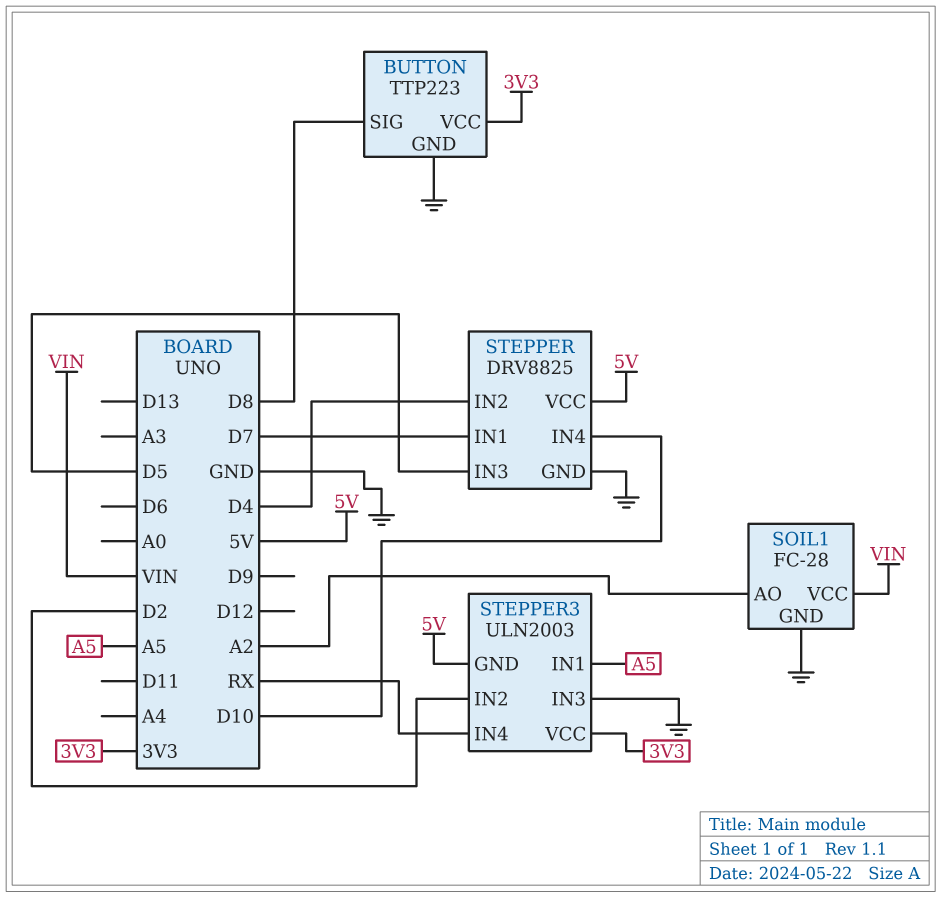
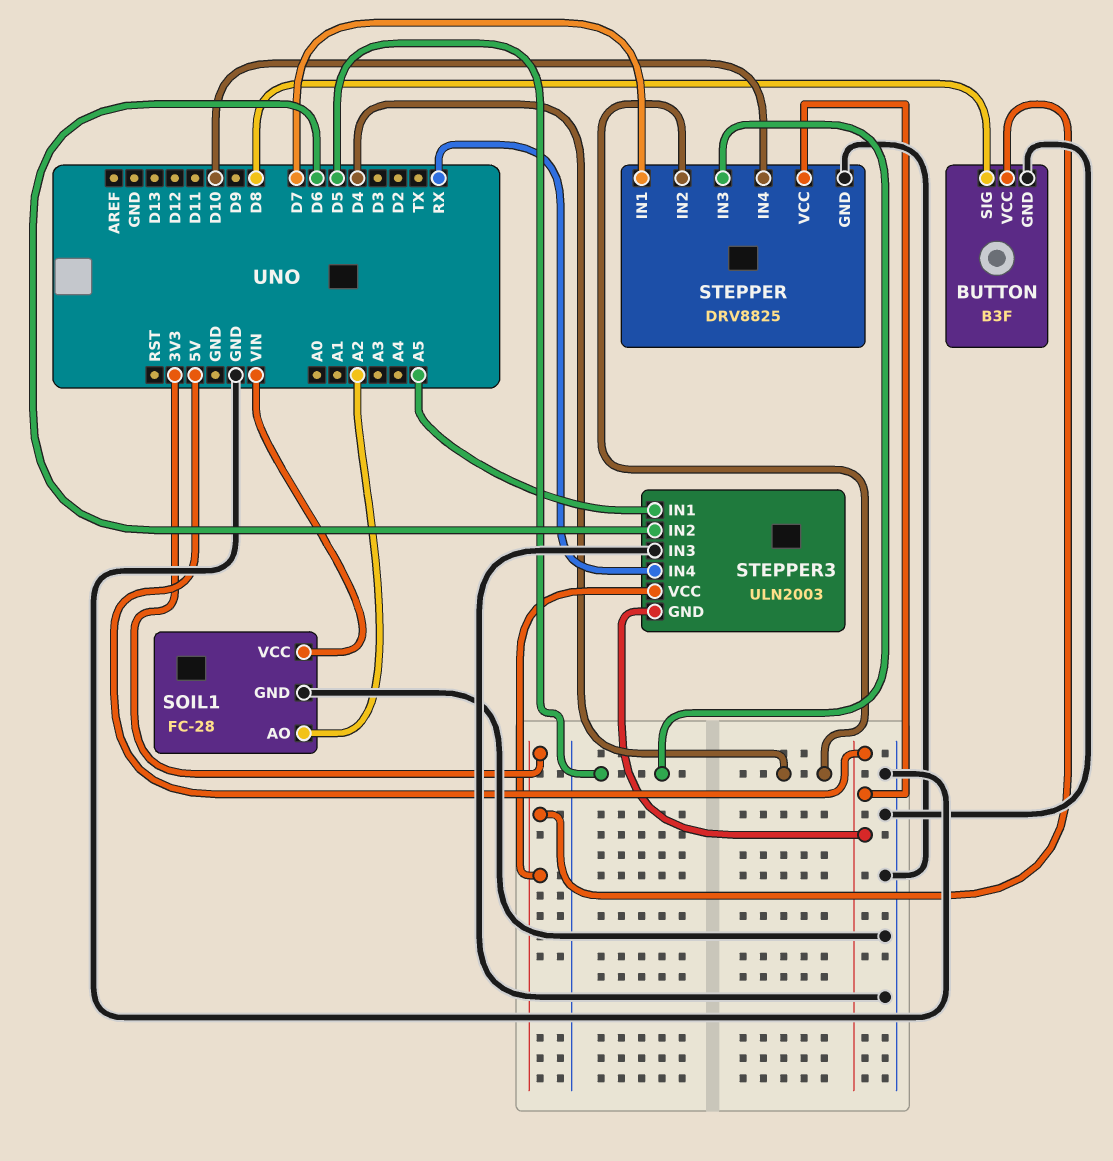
BUTTON: TTP223 -> B3F
STEPPER3 pin IN2: D2 -> D6

